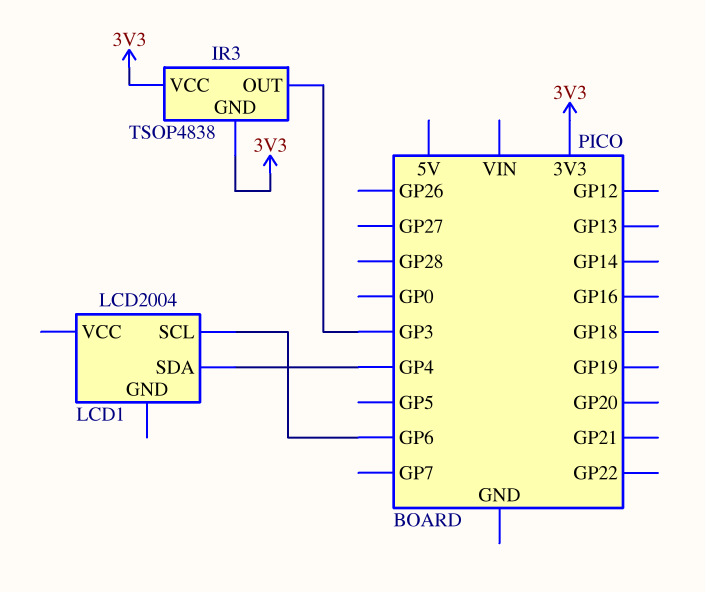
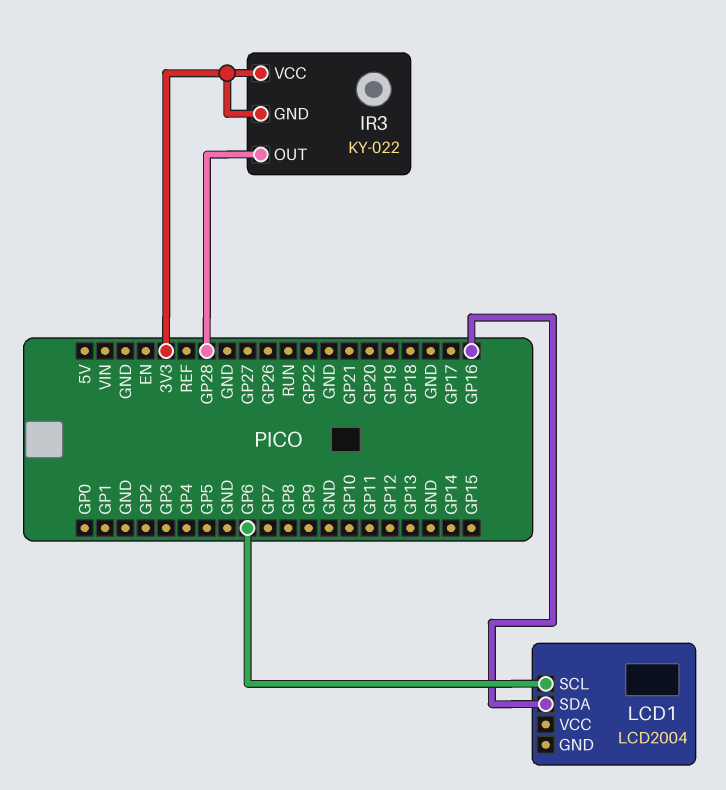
IR3: TSOP4838 -> KY-022
IR3 pin OUT: GP3 -> GP28
LCD1 pin SDA: GP4 -> GP16

